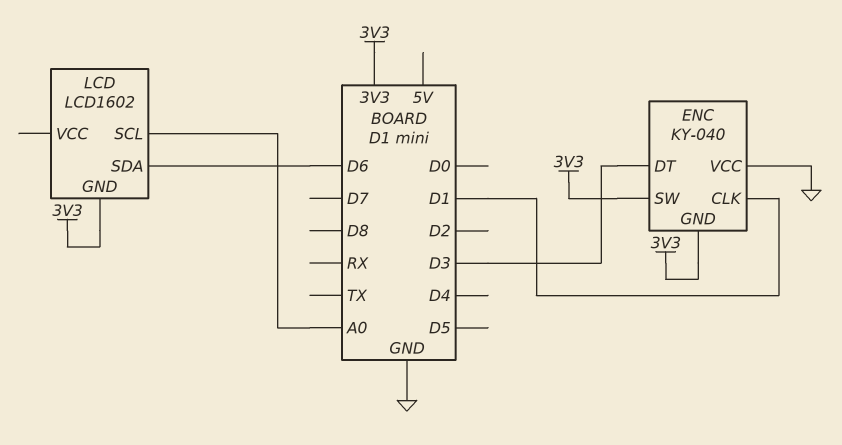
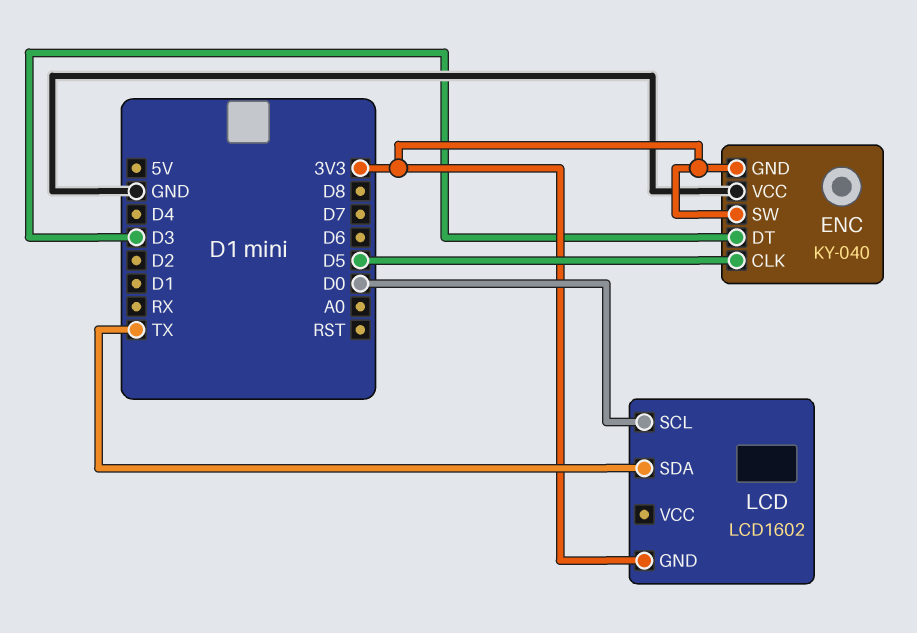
ENC pin CLK: D1 -> D5
LCD pin SCL: A0 -> D0
LCD pin SDA: D6 -> TX

